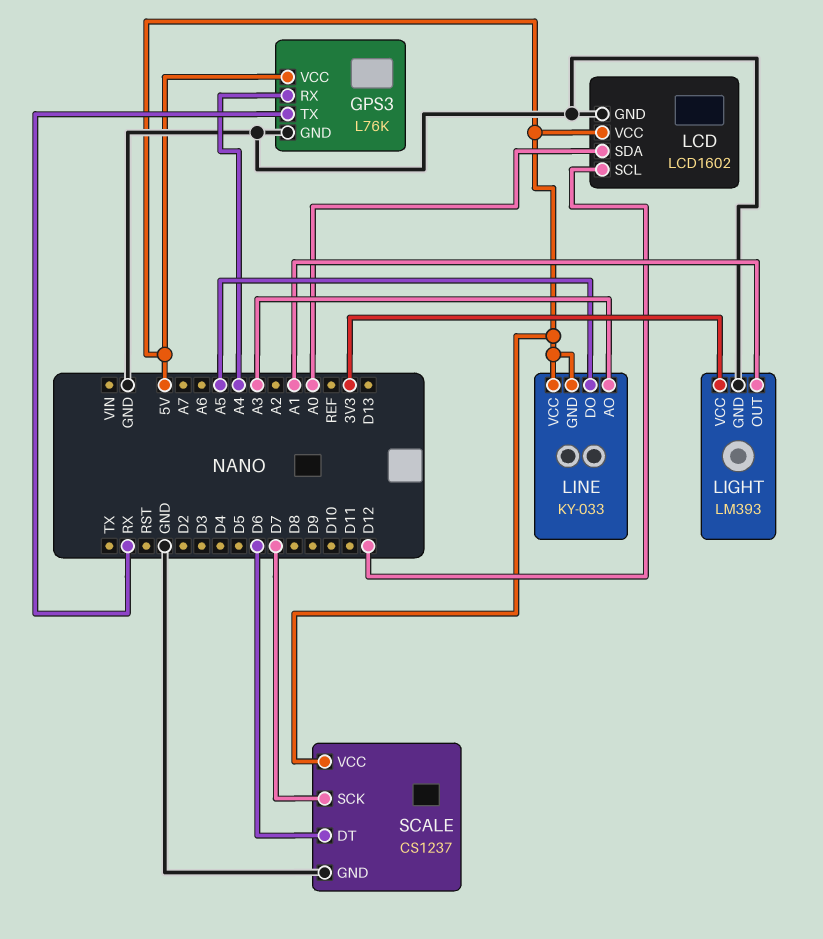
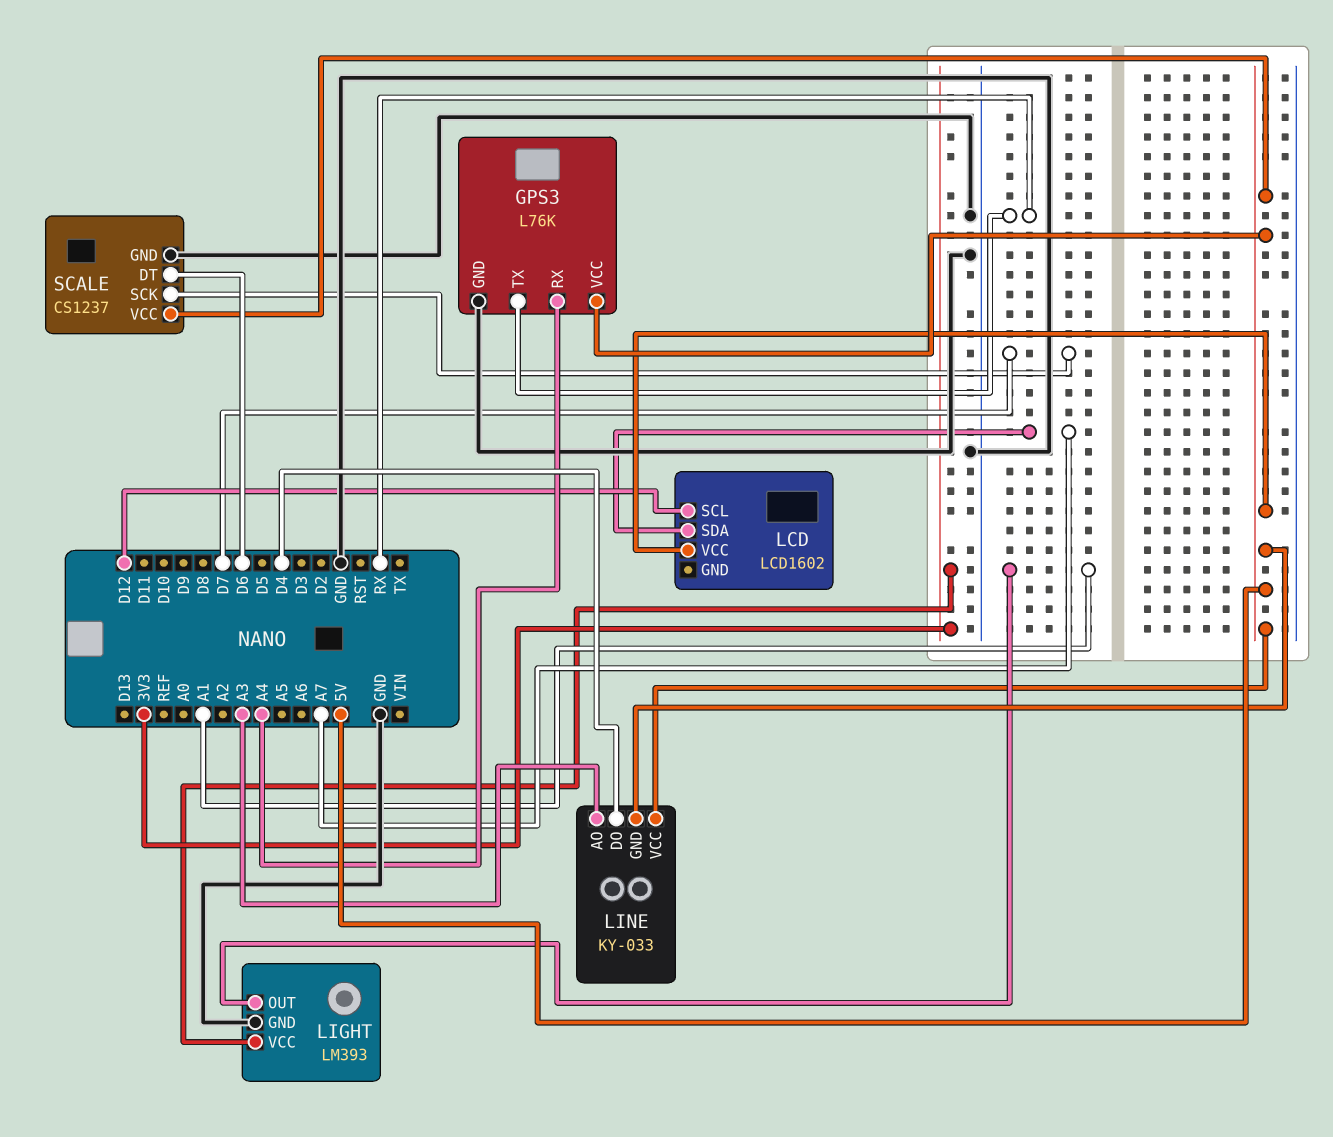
LCD pin GND: GND -> none
LCD pin SDA: A0 -> A7
LINE pin DO: A5 -> D4

